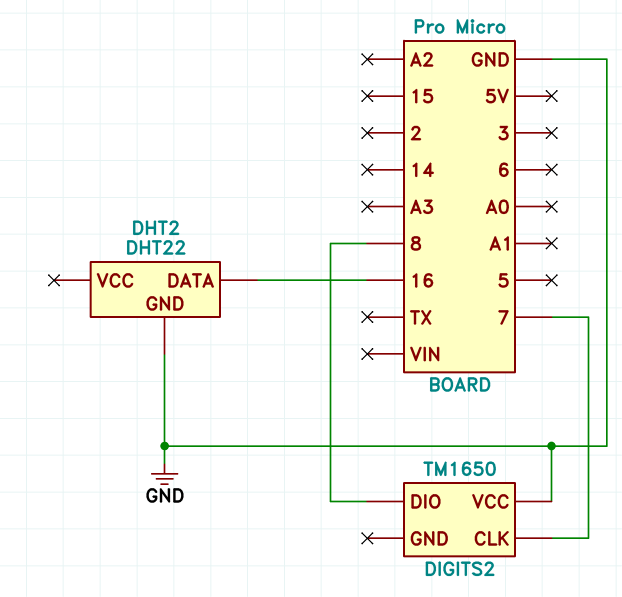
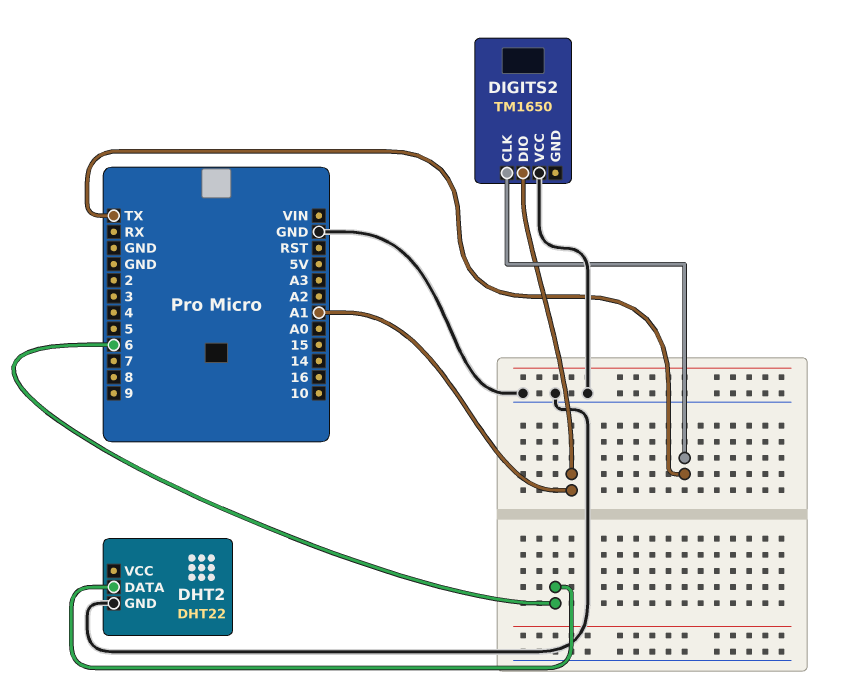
DHT2 pin DATA: 16 -> 6
DIGITS2 pin CLK: 7 -> TX
DIGITS2 pin DIO: 8 -> A1

